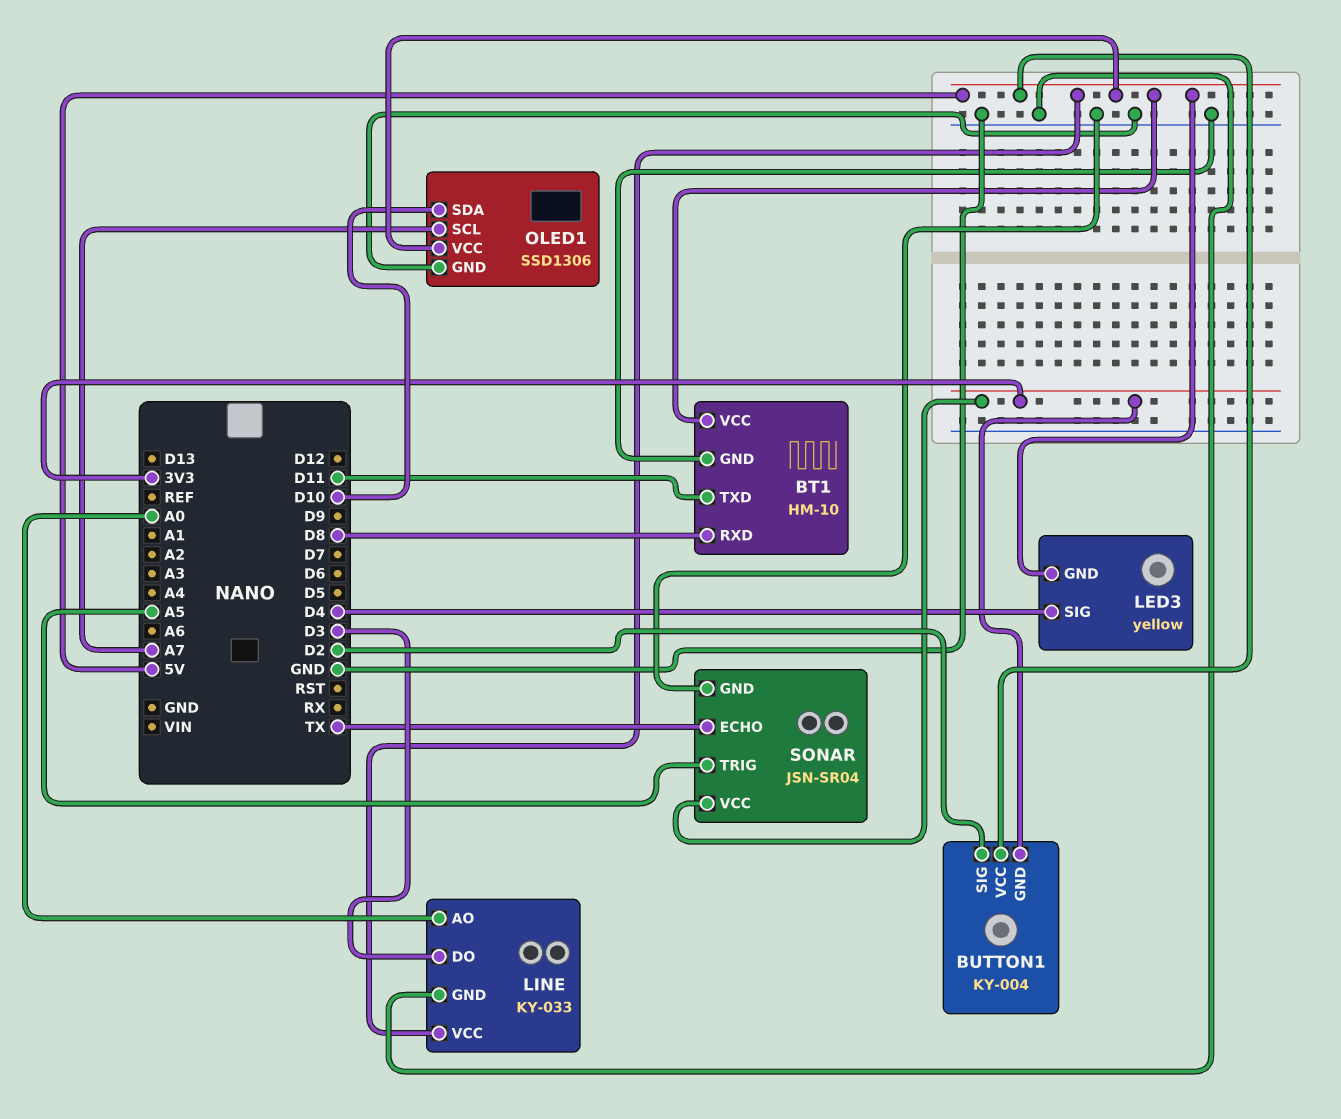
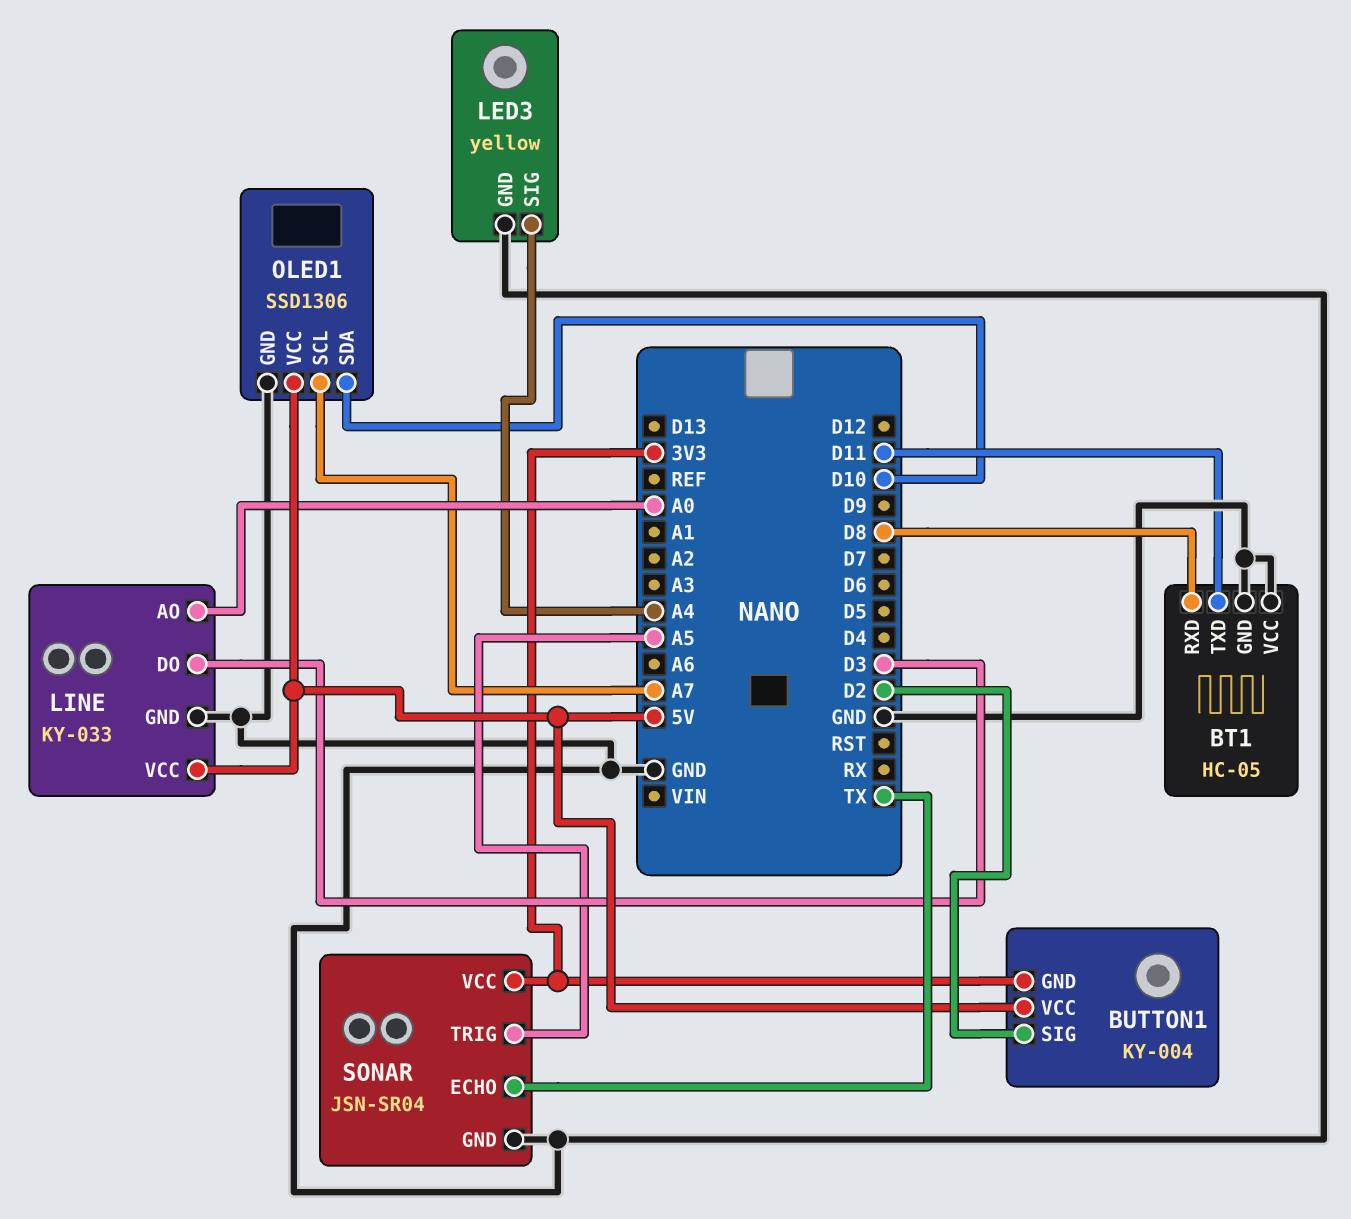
BT1: HM-10 -> HC-05
BT1 pin VCC: 5V -> GND
LED3 pin GND: 5V -> GND
LED3 pin SIG: D4 -> A4

